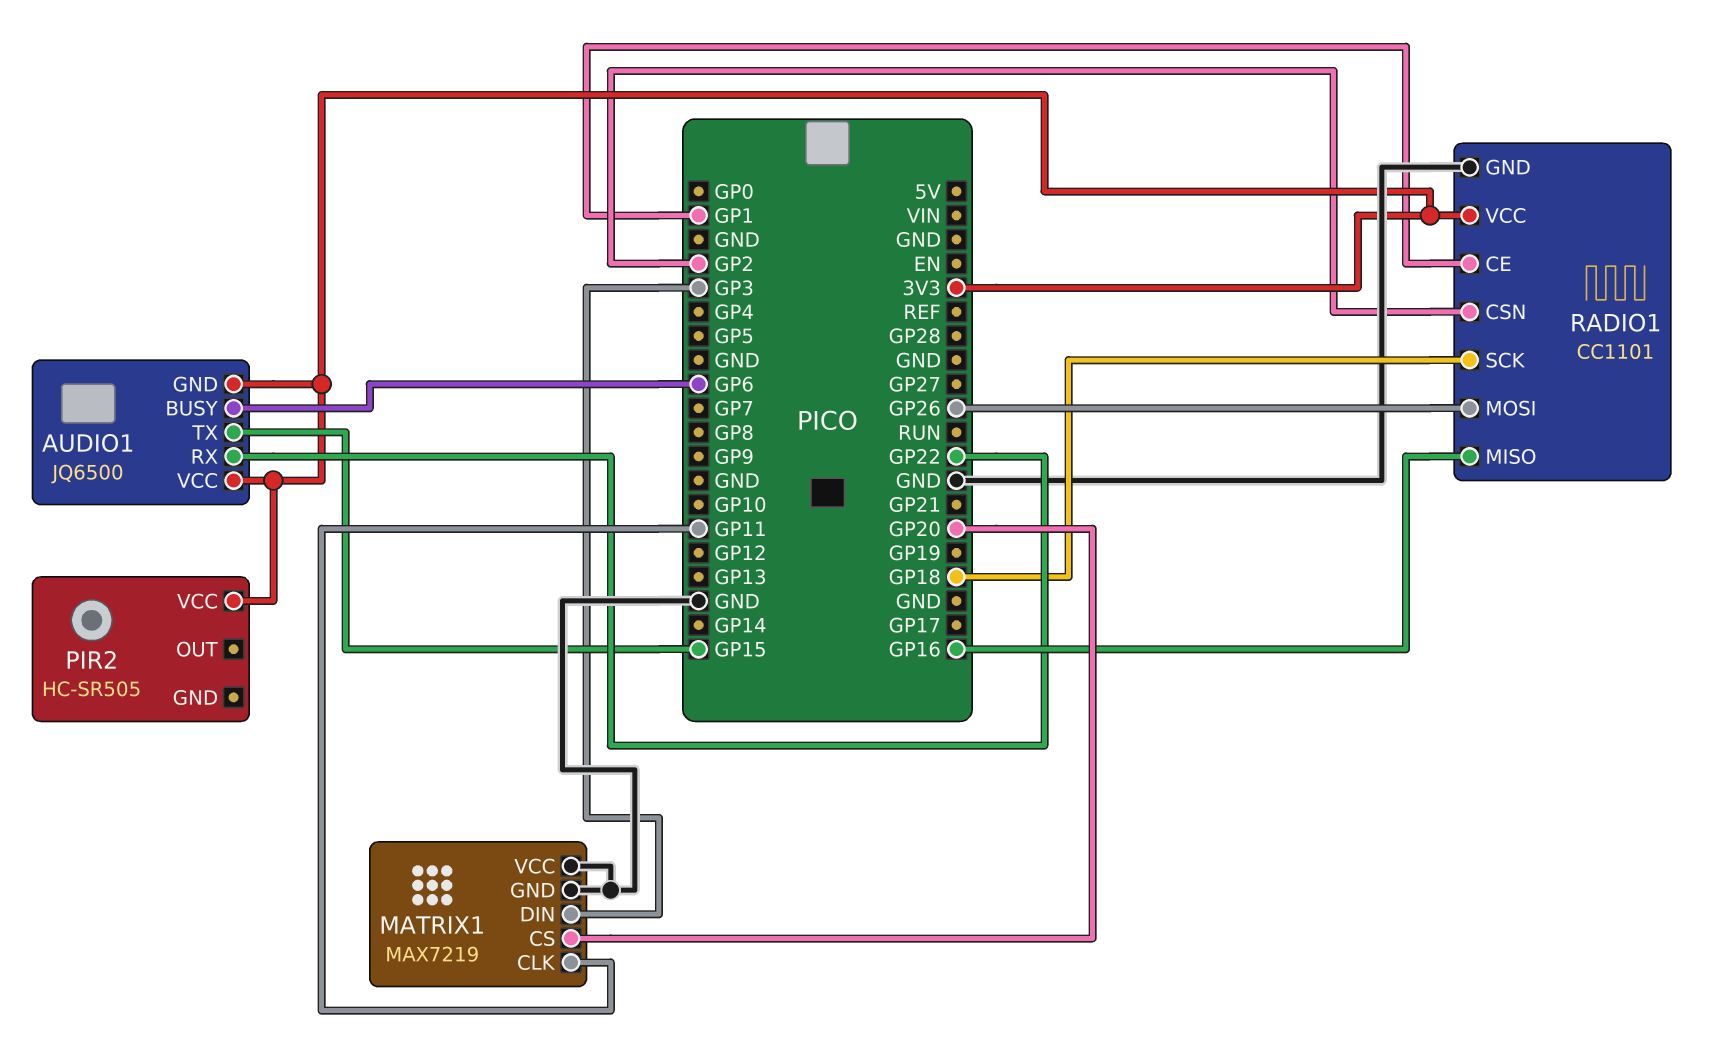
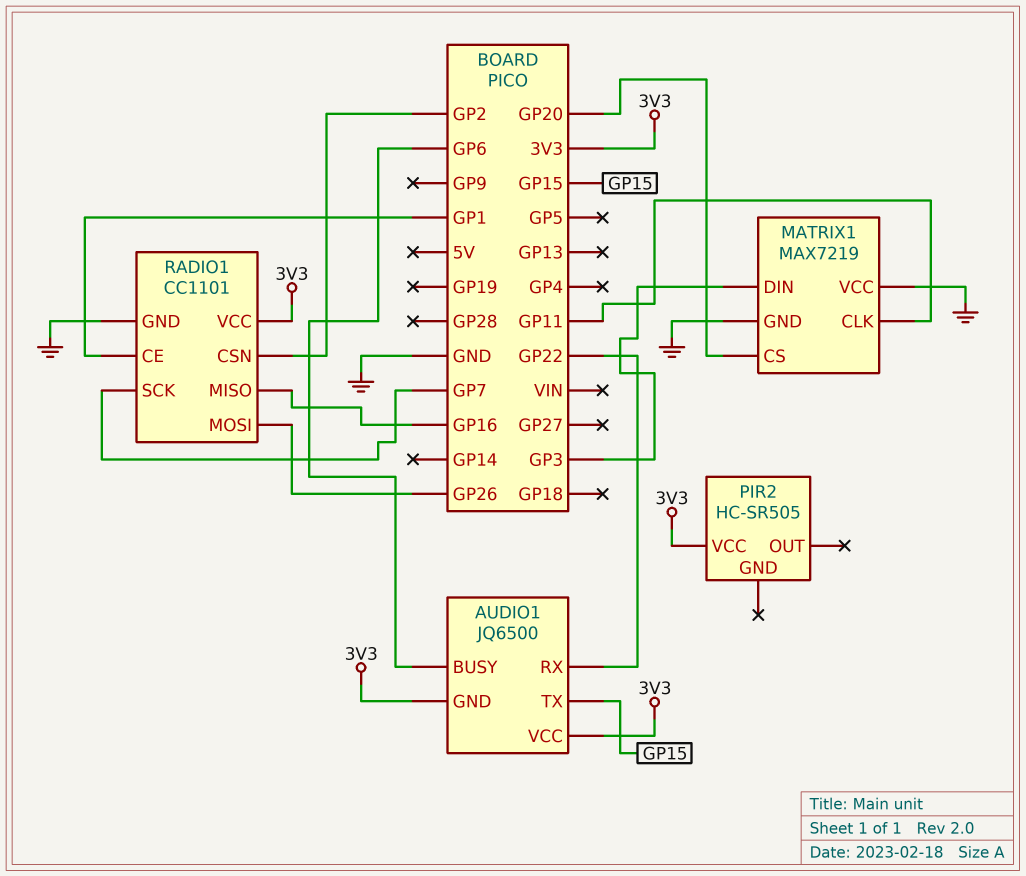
RADIO1 pin SCK: GP18 -> GP7

